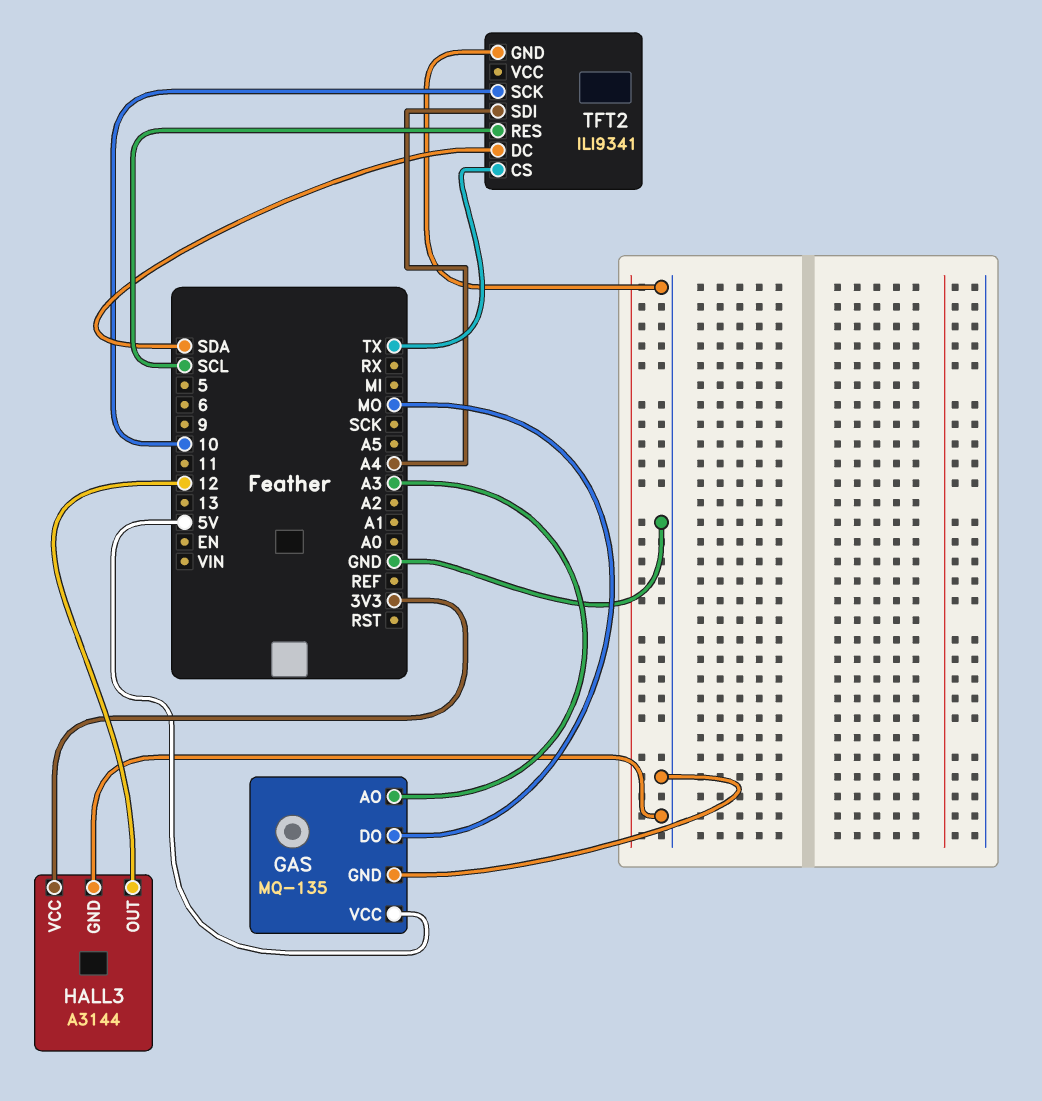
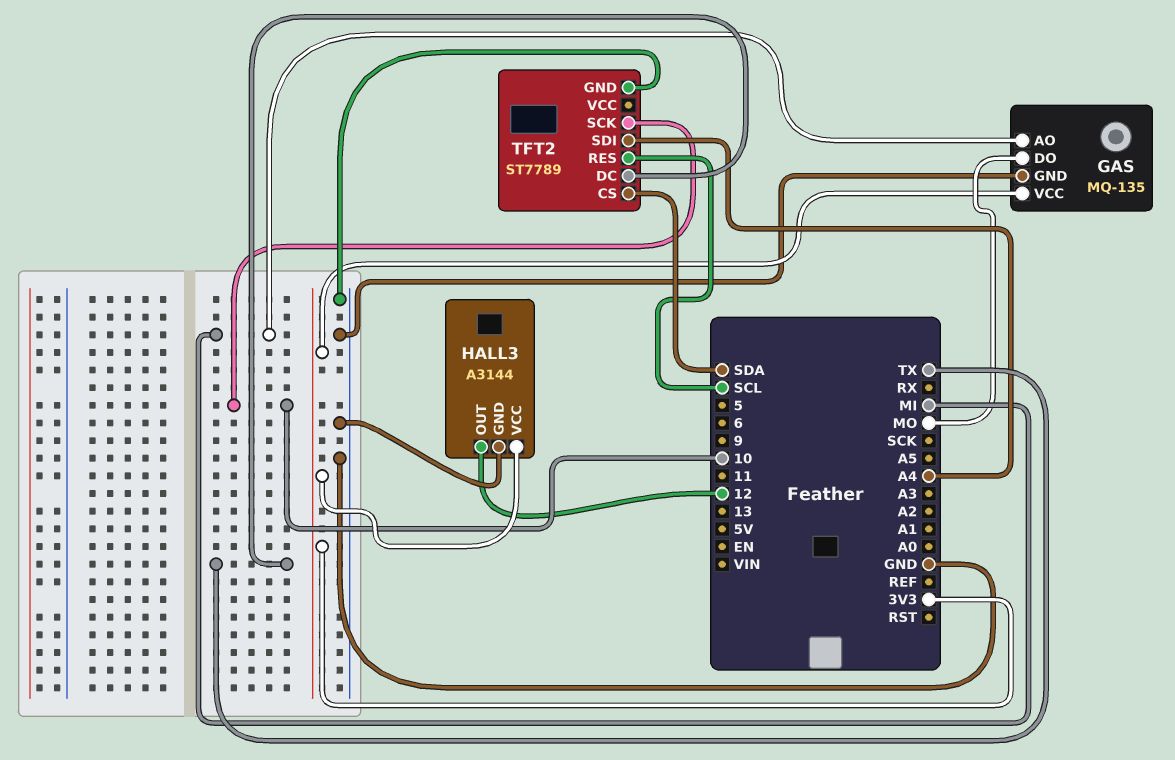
GAS pin AO: A3 -> MI
GAS pin VCC: 5V -> 3V3
TFT2: ILI9341 -> ST7789
TFT2 pin CS: TX -> SDA
TFT2 pin DC: SDA -> TX

